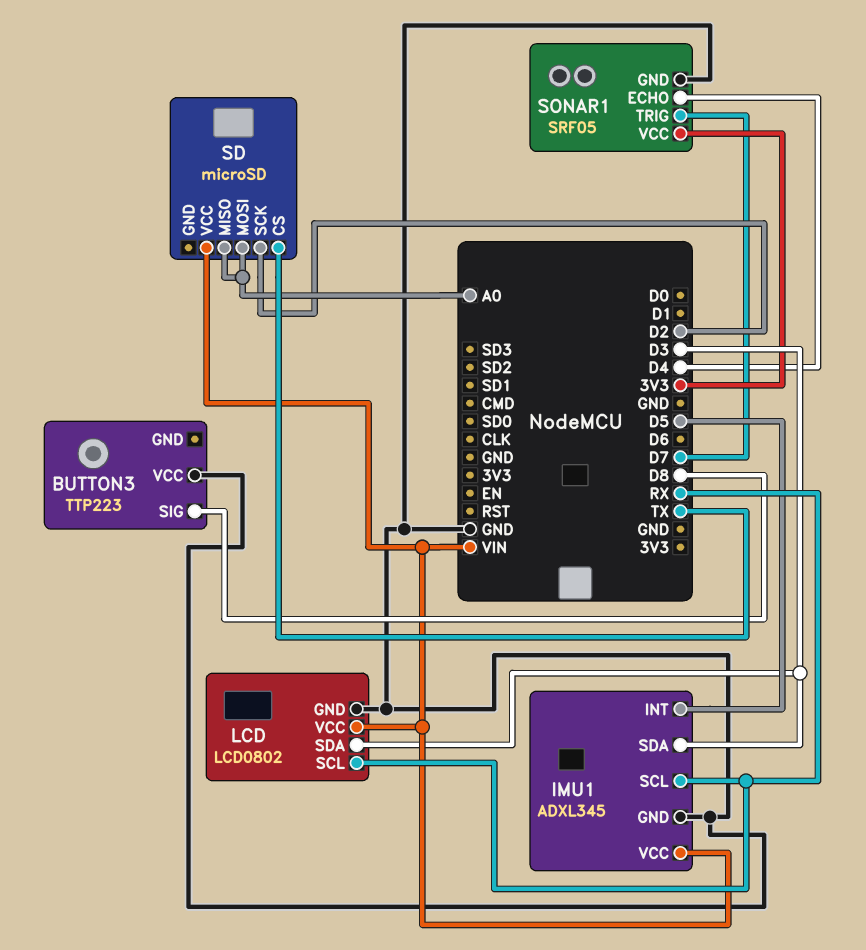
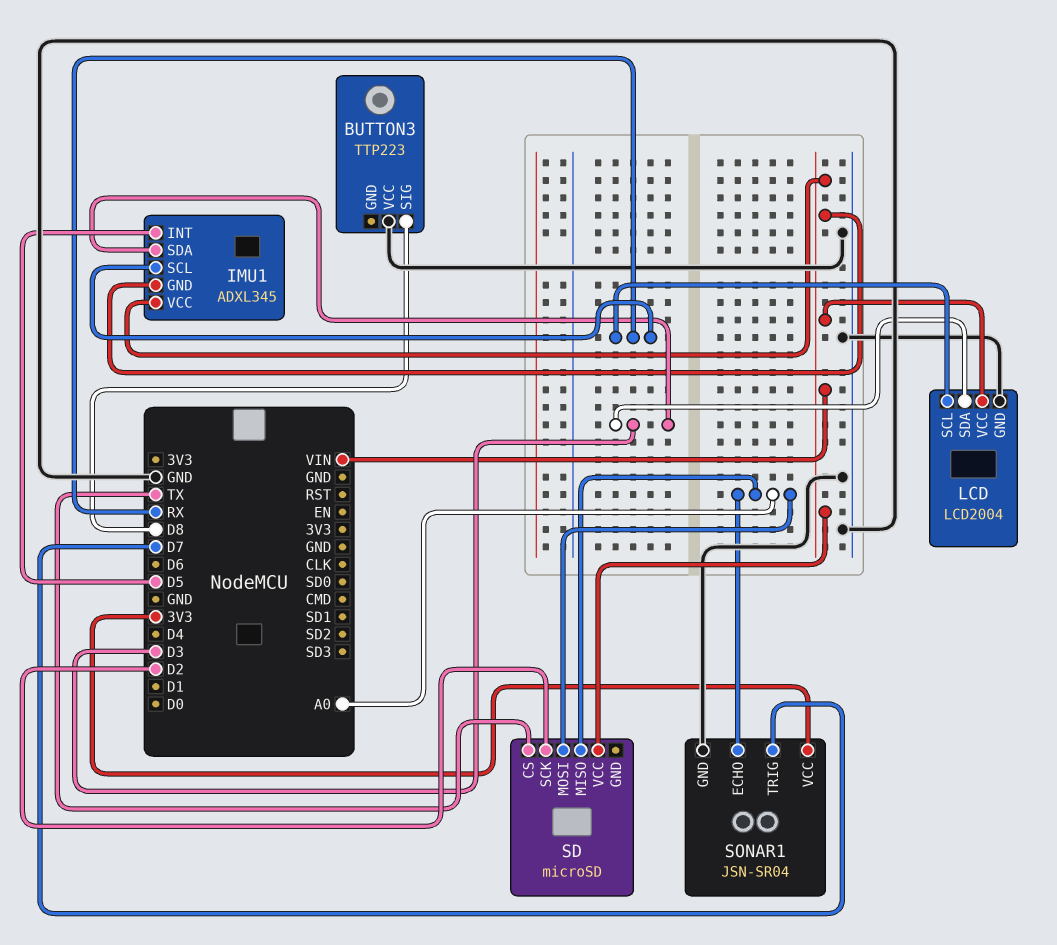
IMU1 pin GND: GND -> VIN
LCD: LCD0802 -> LCD2004
SONAR1: SRF05 -> JSN-SR04
SONAR1 pin ECHO: D4 -> A0

